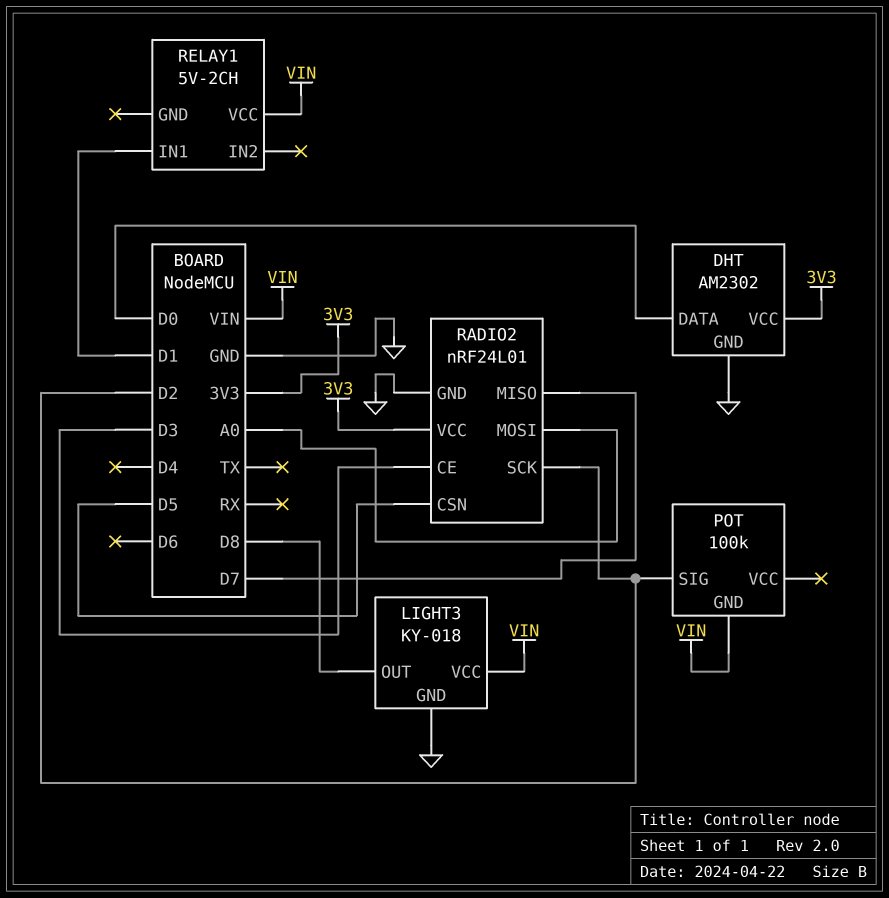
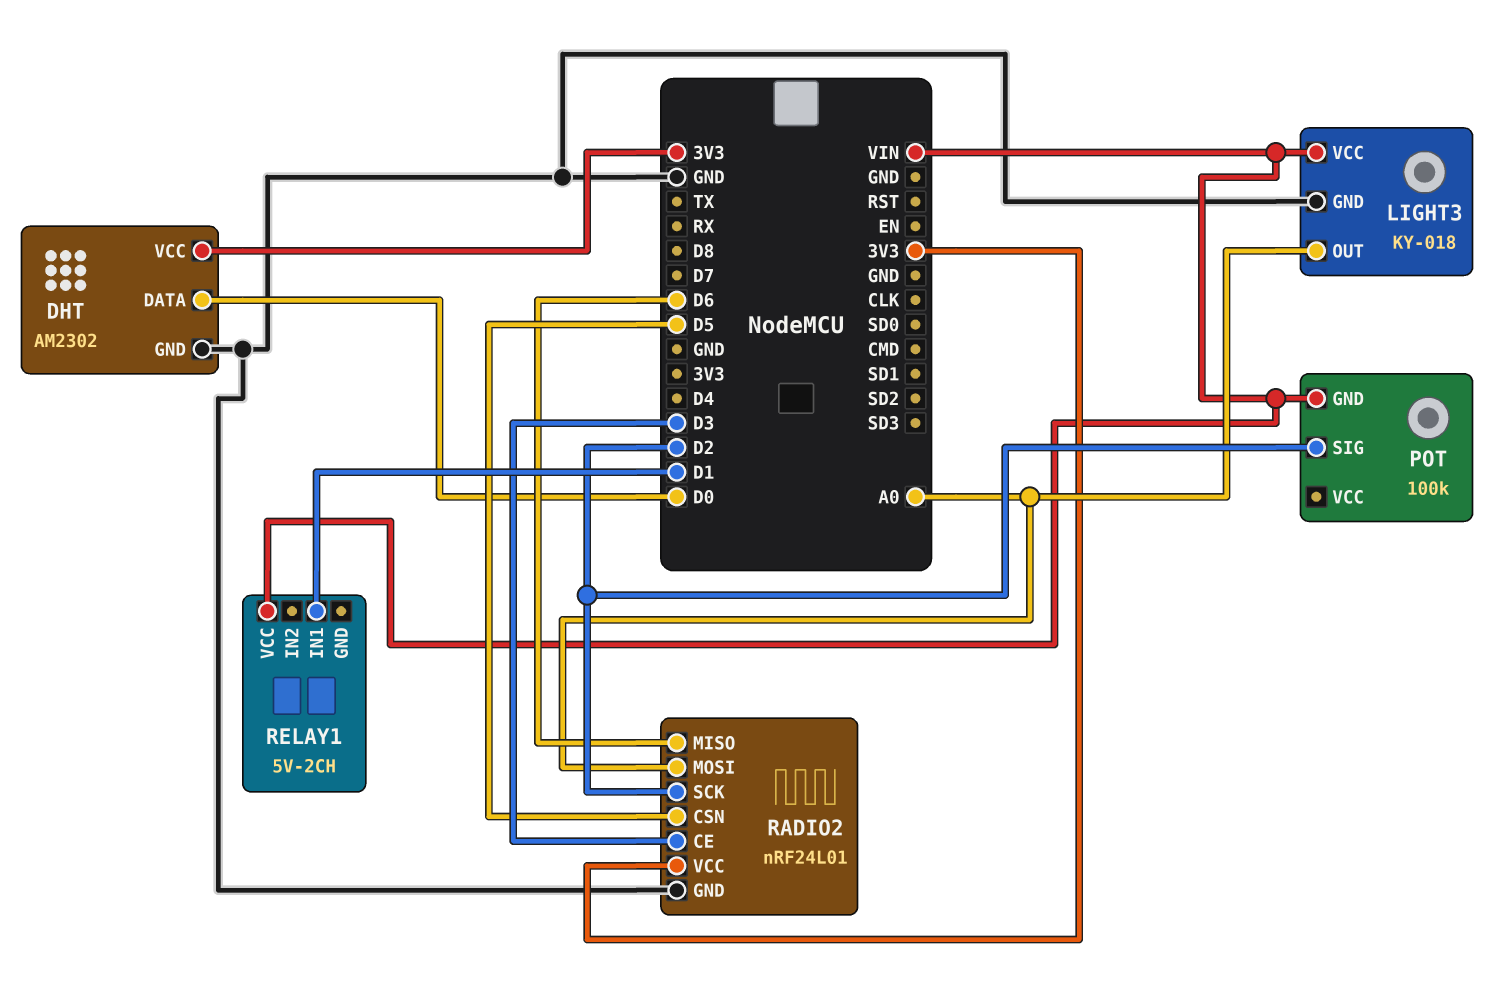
LIGHT3 pin OUT: D8 -> A0
RADIO2 pin MISO: D7 -> D6

